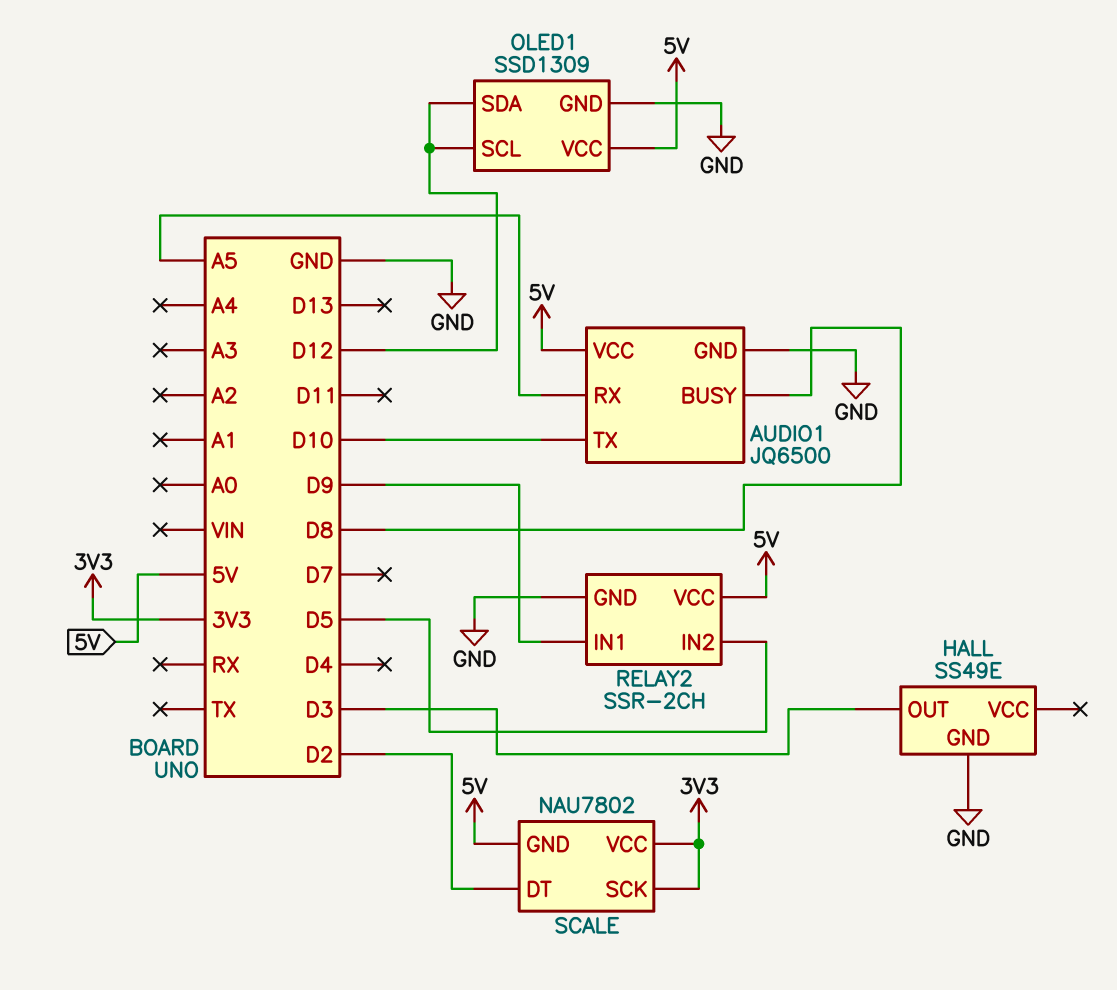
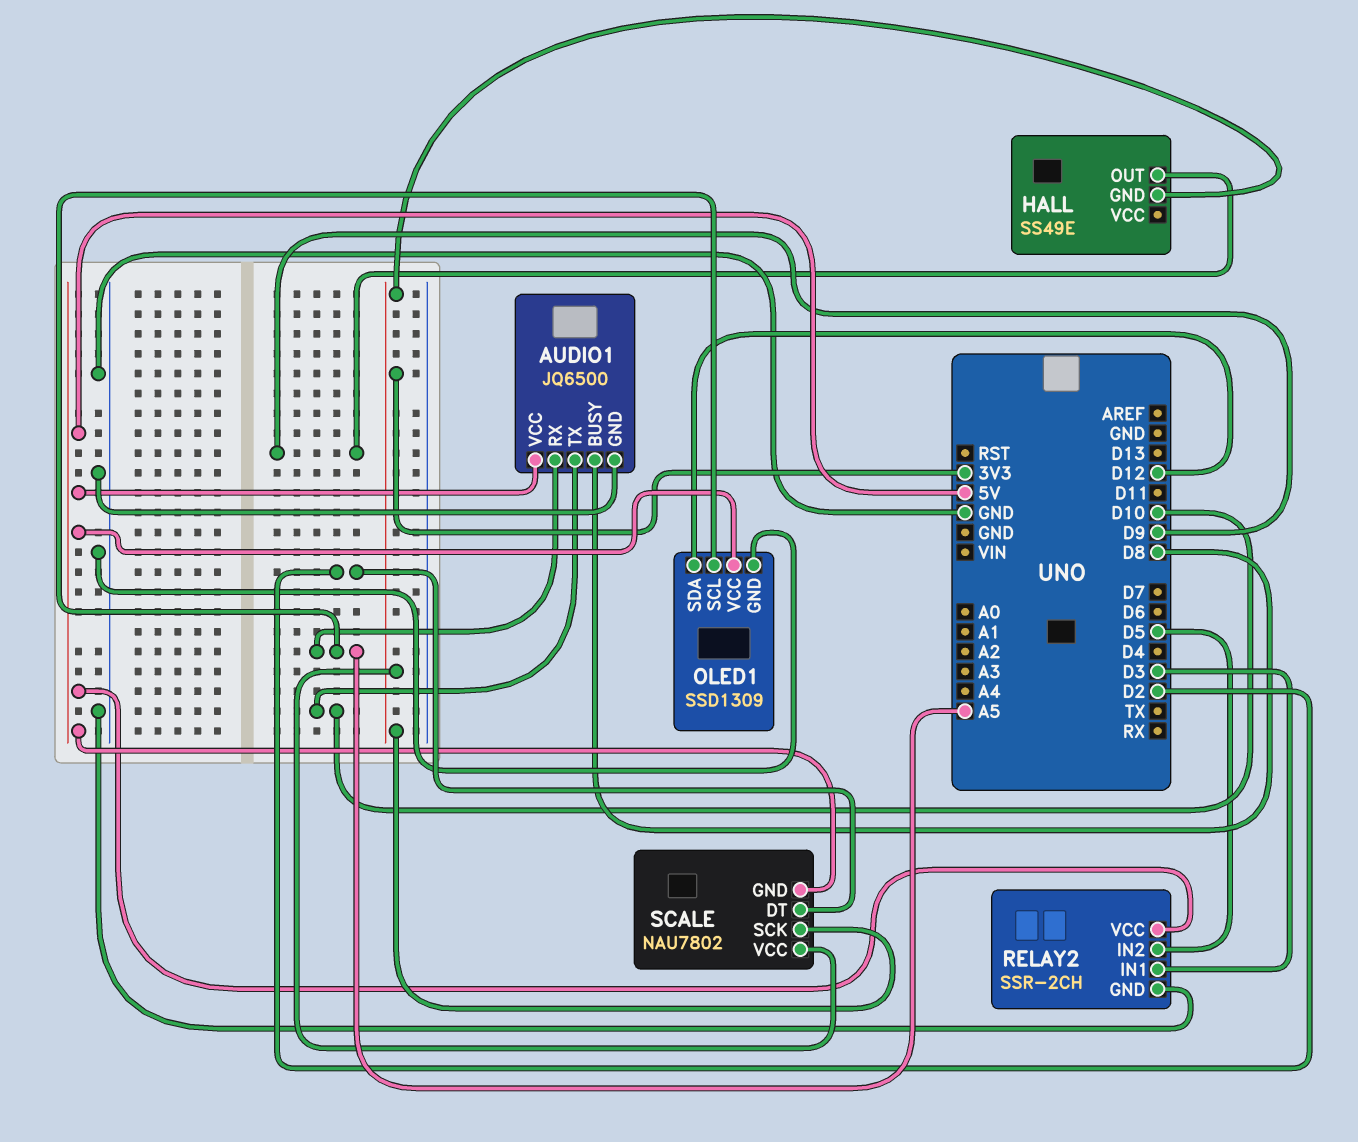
HALL pin GND: GND -> 3V3
HALL pin OUT: D3 -> D9
OLED1 pin SCL: D12 -> A5
RELAY2 pin IN1: D9 -> D3

